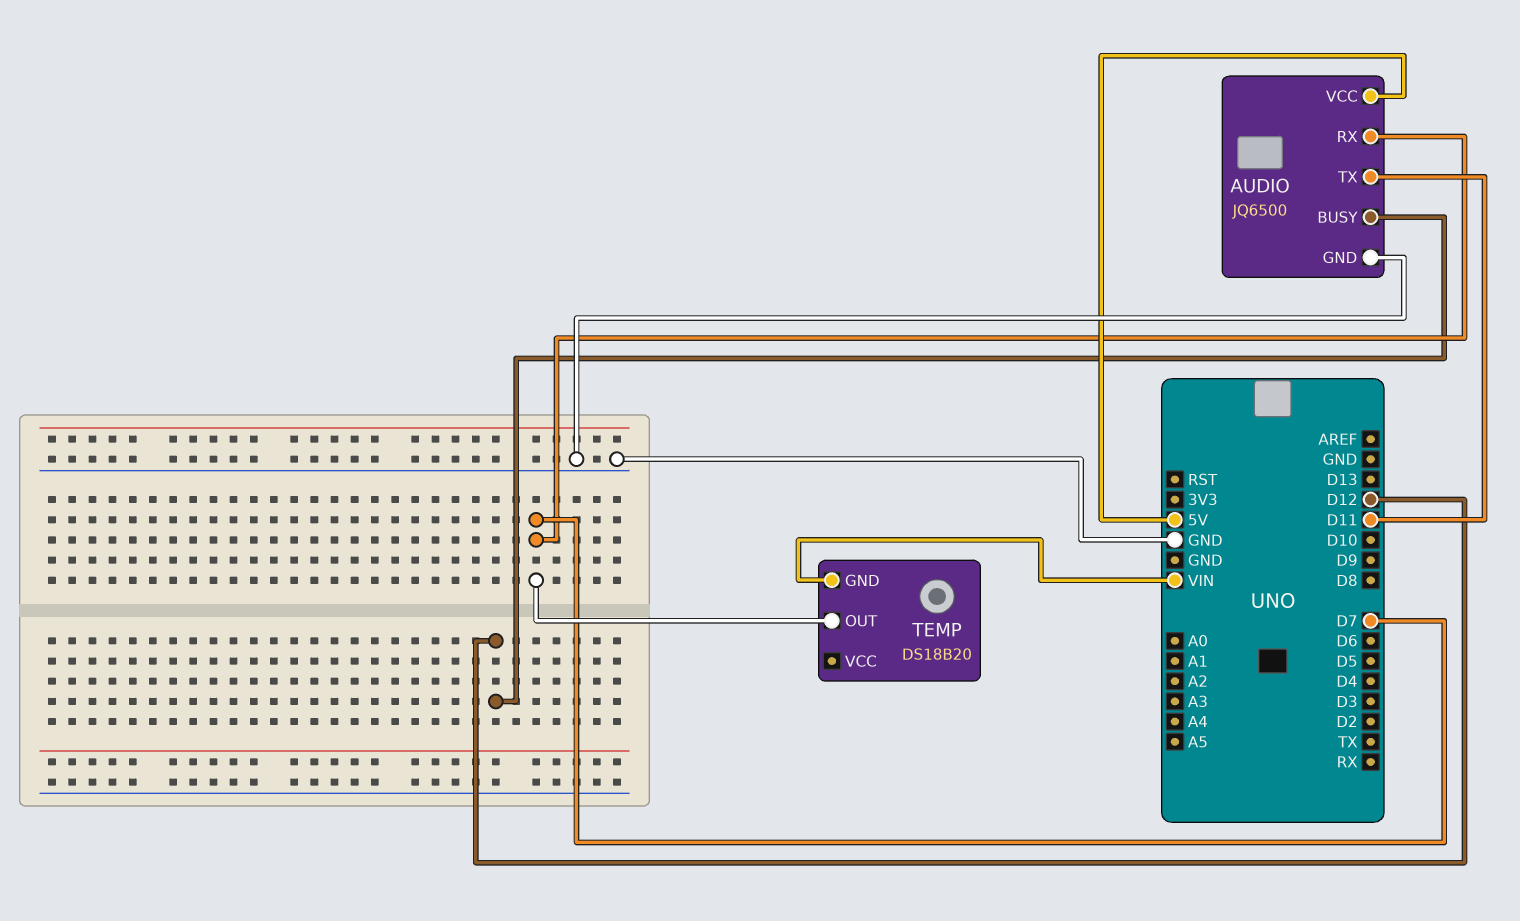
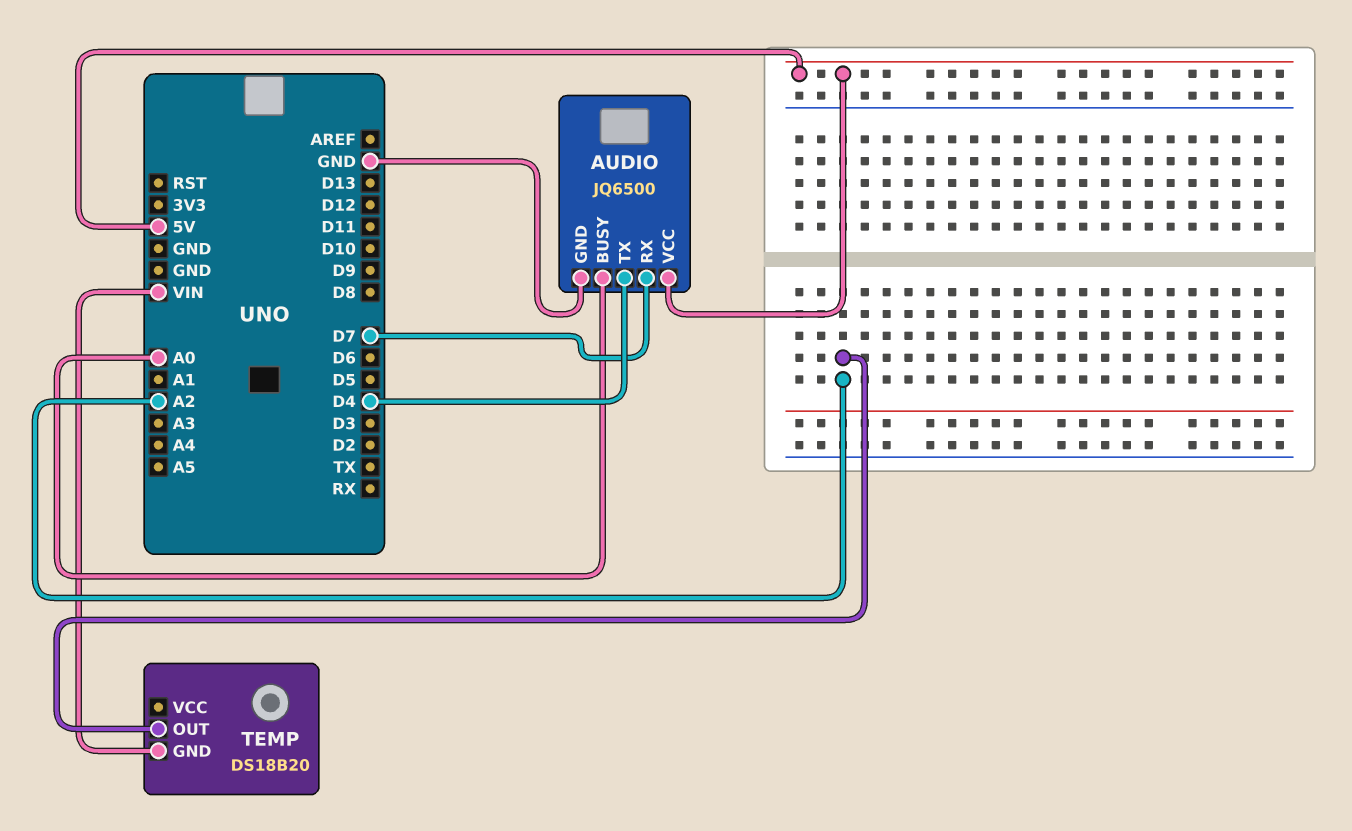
AUDIO pin BUSY: D12 -> A0
AUDIO pin TX: D11 -> D4
TEMP pin OUT: D7 -> A2

